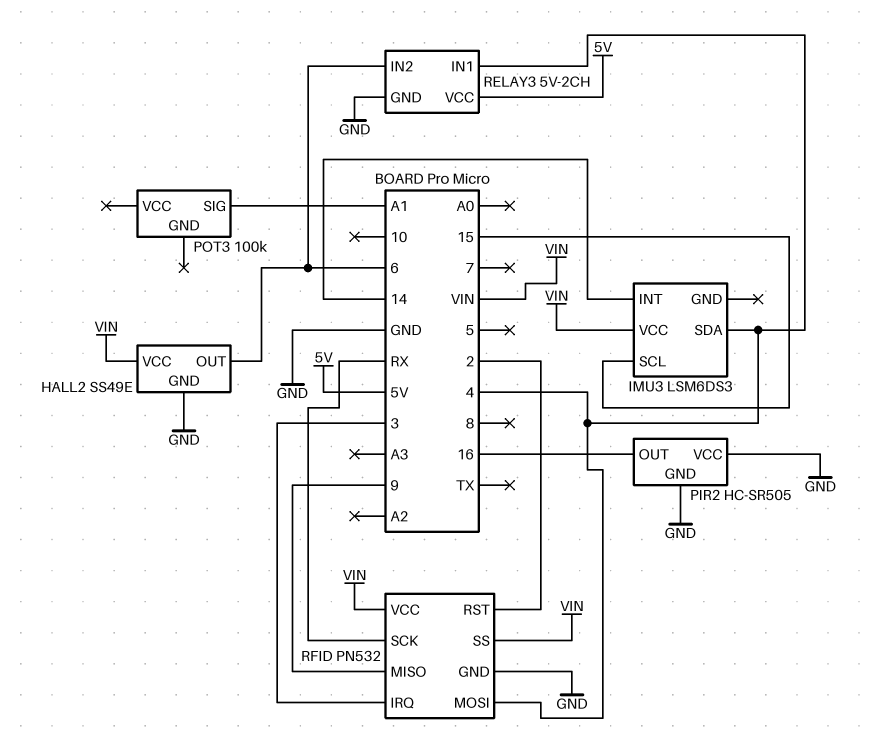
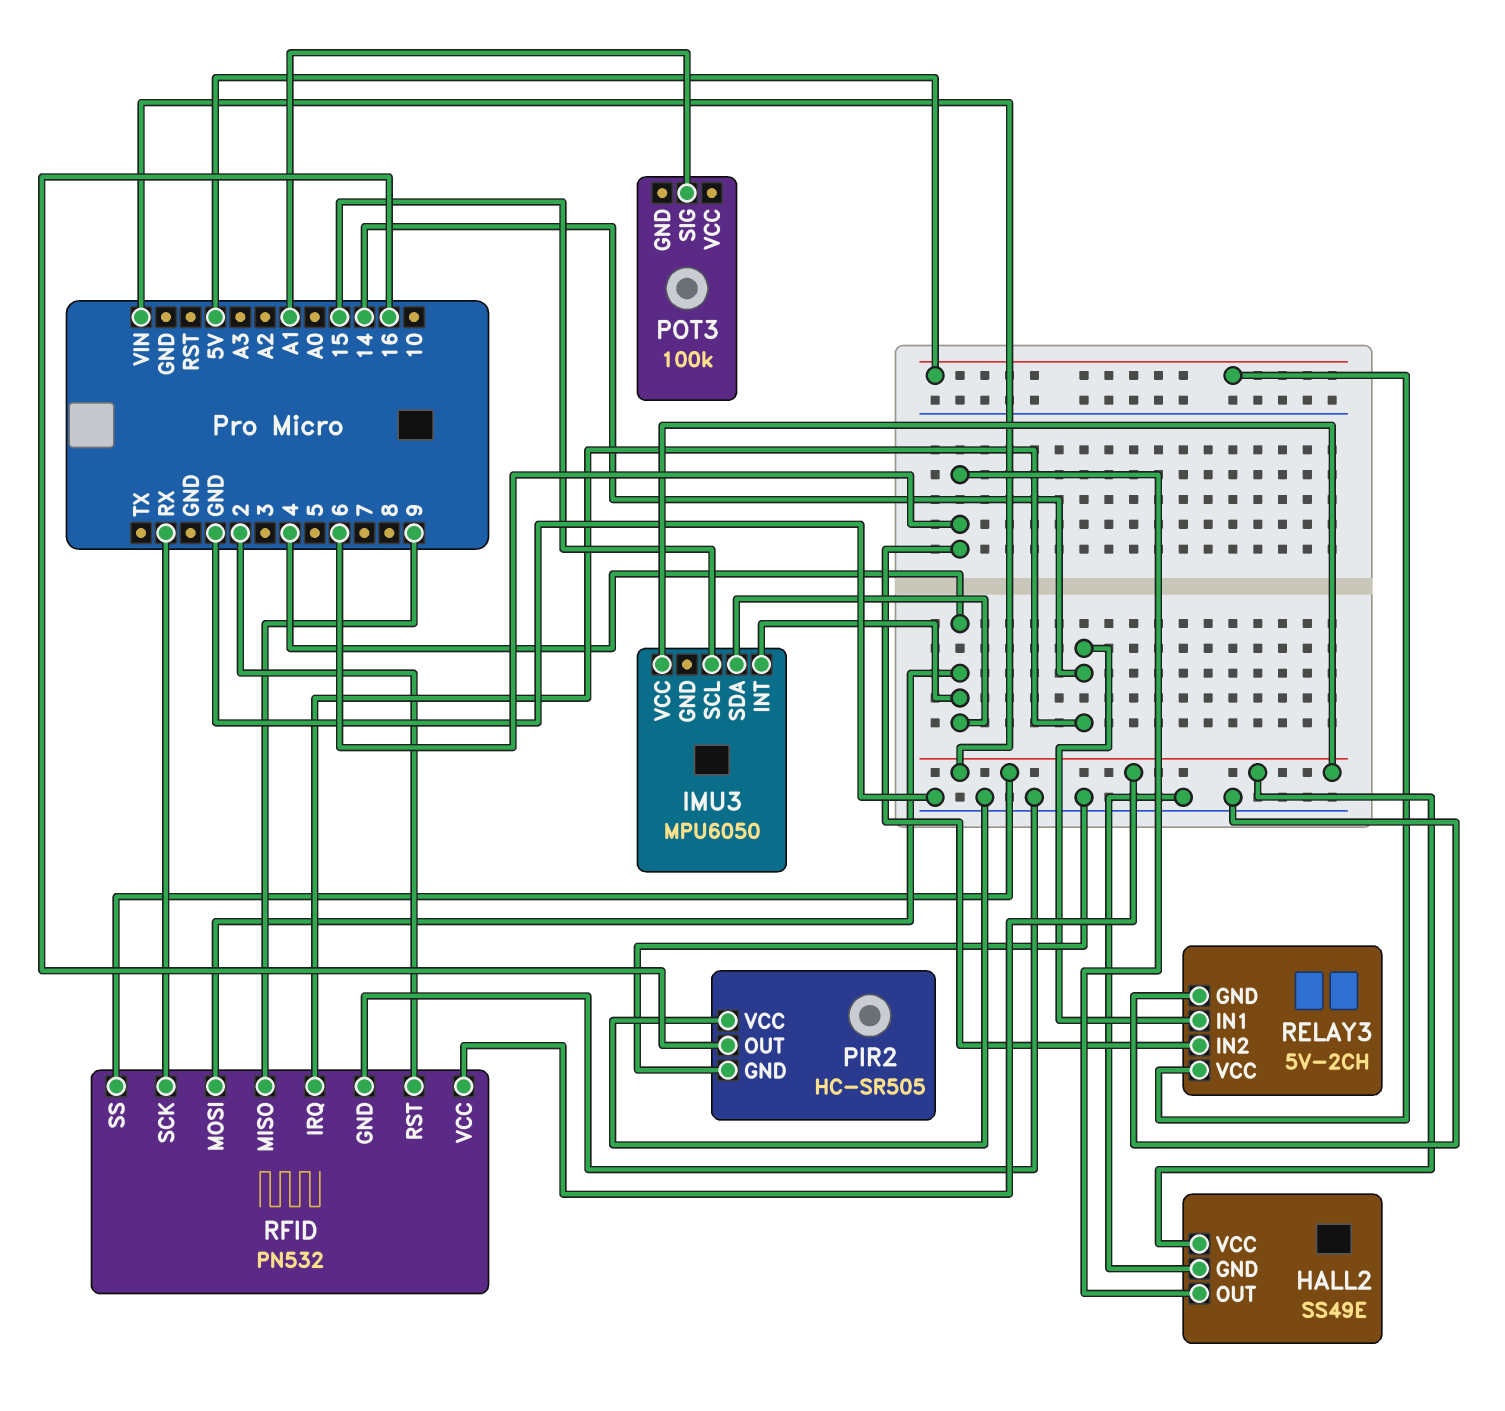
IMU3: LSM6DS3 -> MPU6050
IMU3 pin INT: 14 -> 4
RELAY3 pin IN1: 4 -> 14
RFID pin IRQ: 3 -> 14

